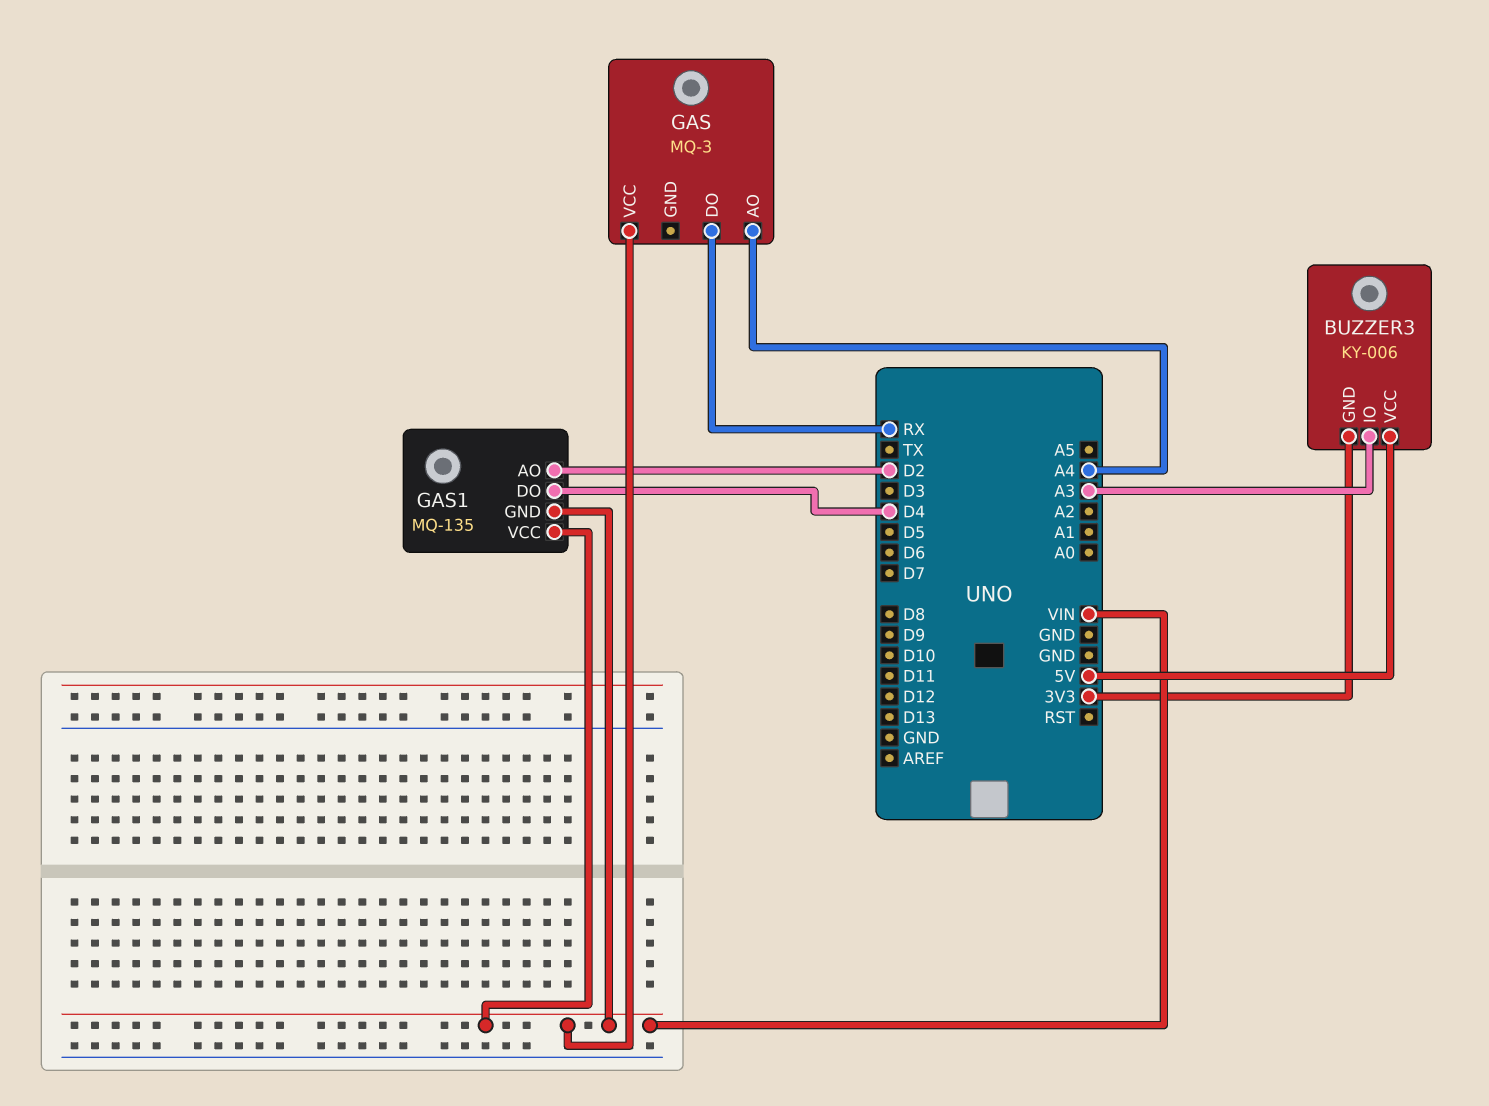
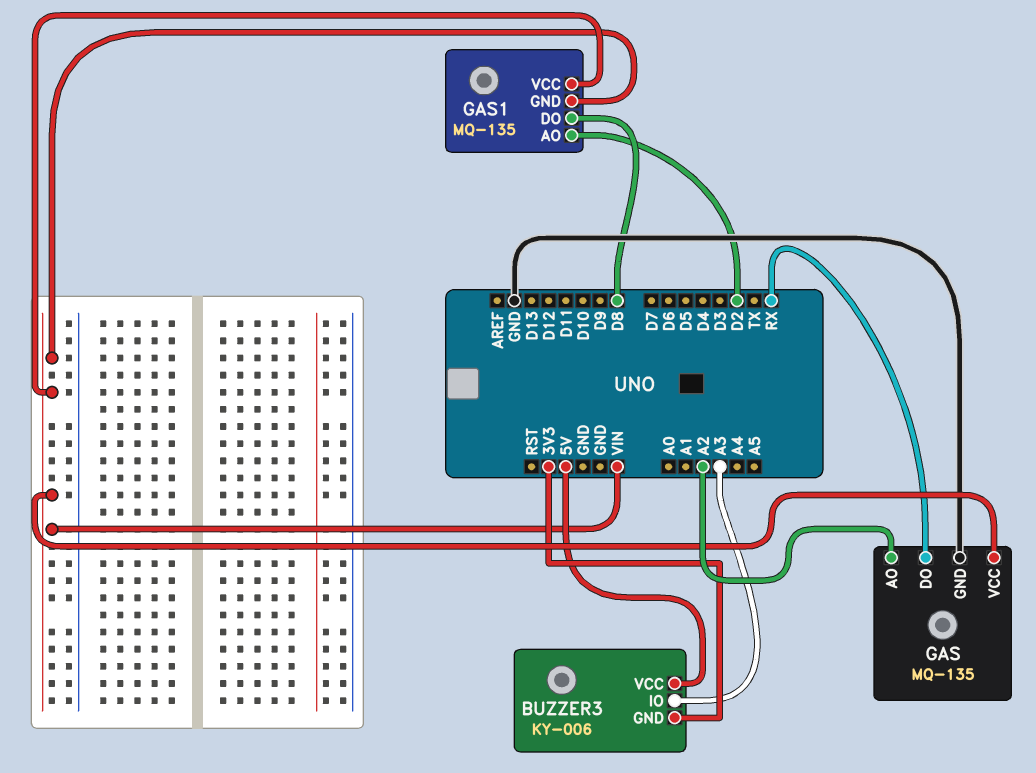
GAS: MQ-3 -> MQ-135
GAS pin AO: A4 -> A2
GAS pin GND: none -> GND
GAS1 pin DO: D4 -> D8

